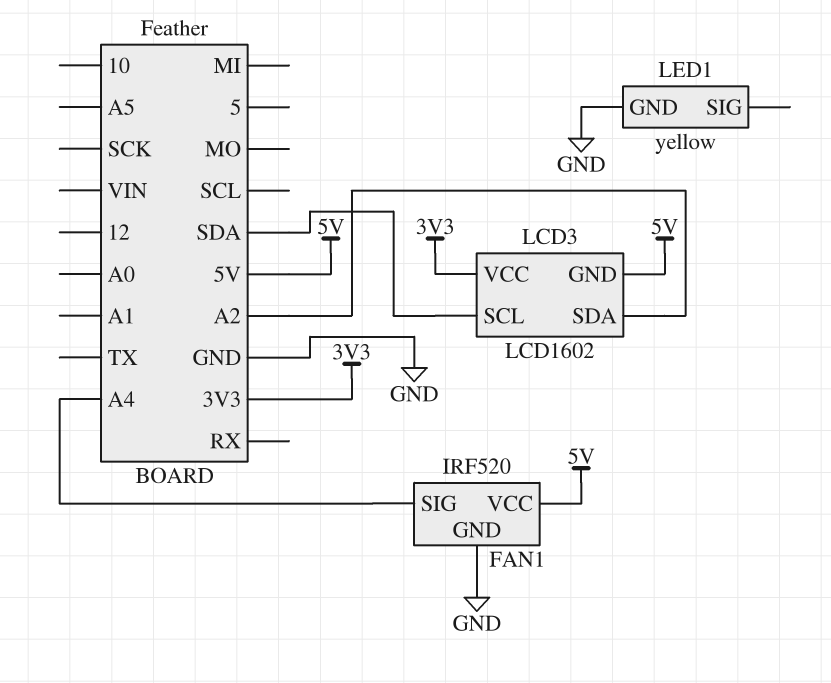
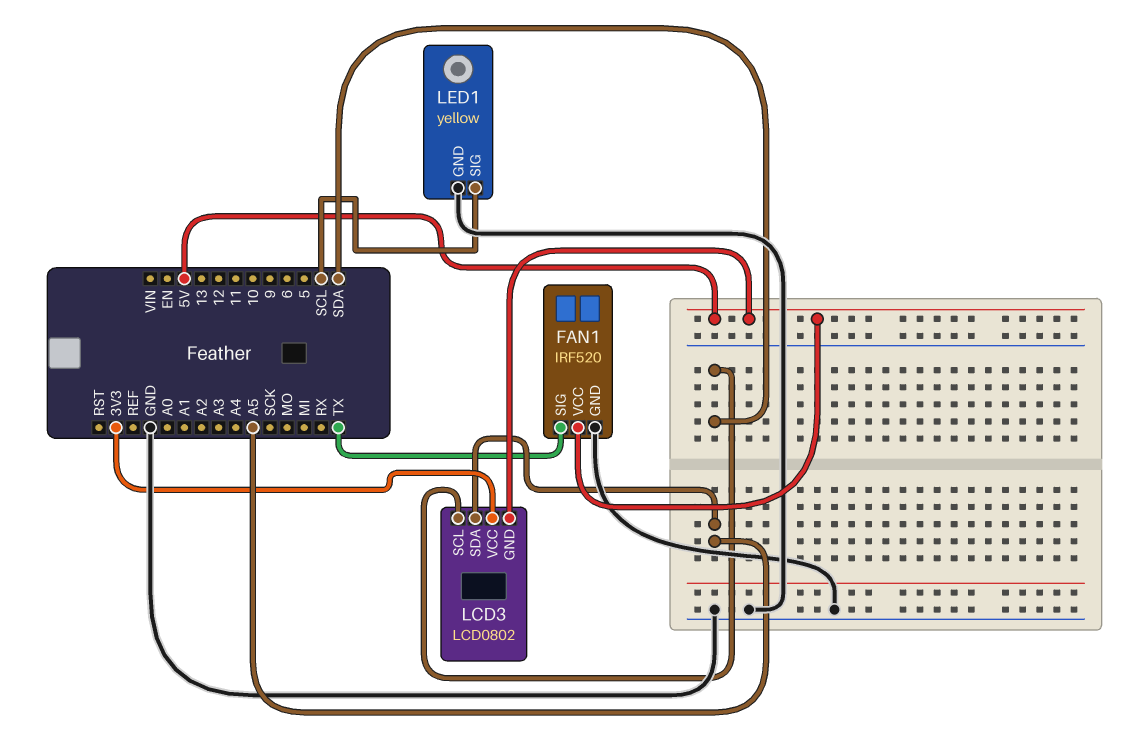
FAN1 pin SIG: A4 -> TX
LCD3: LCD1602 -> LCD0802
LCD3 pin SDA: A2 -> A5
LED1 pin SIG: none -> SCL

